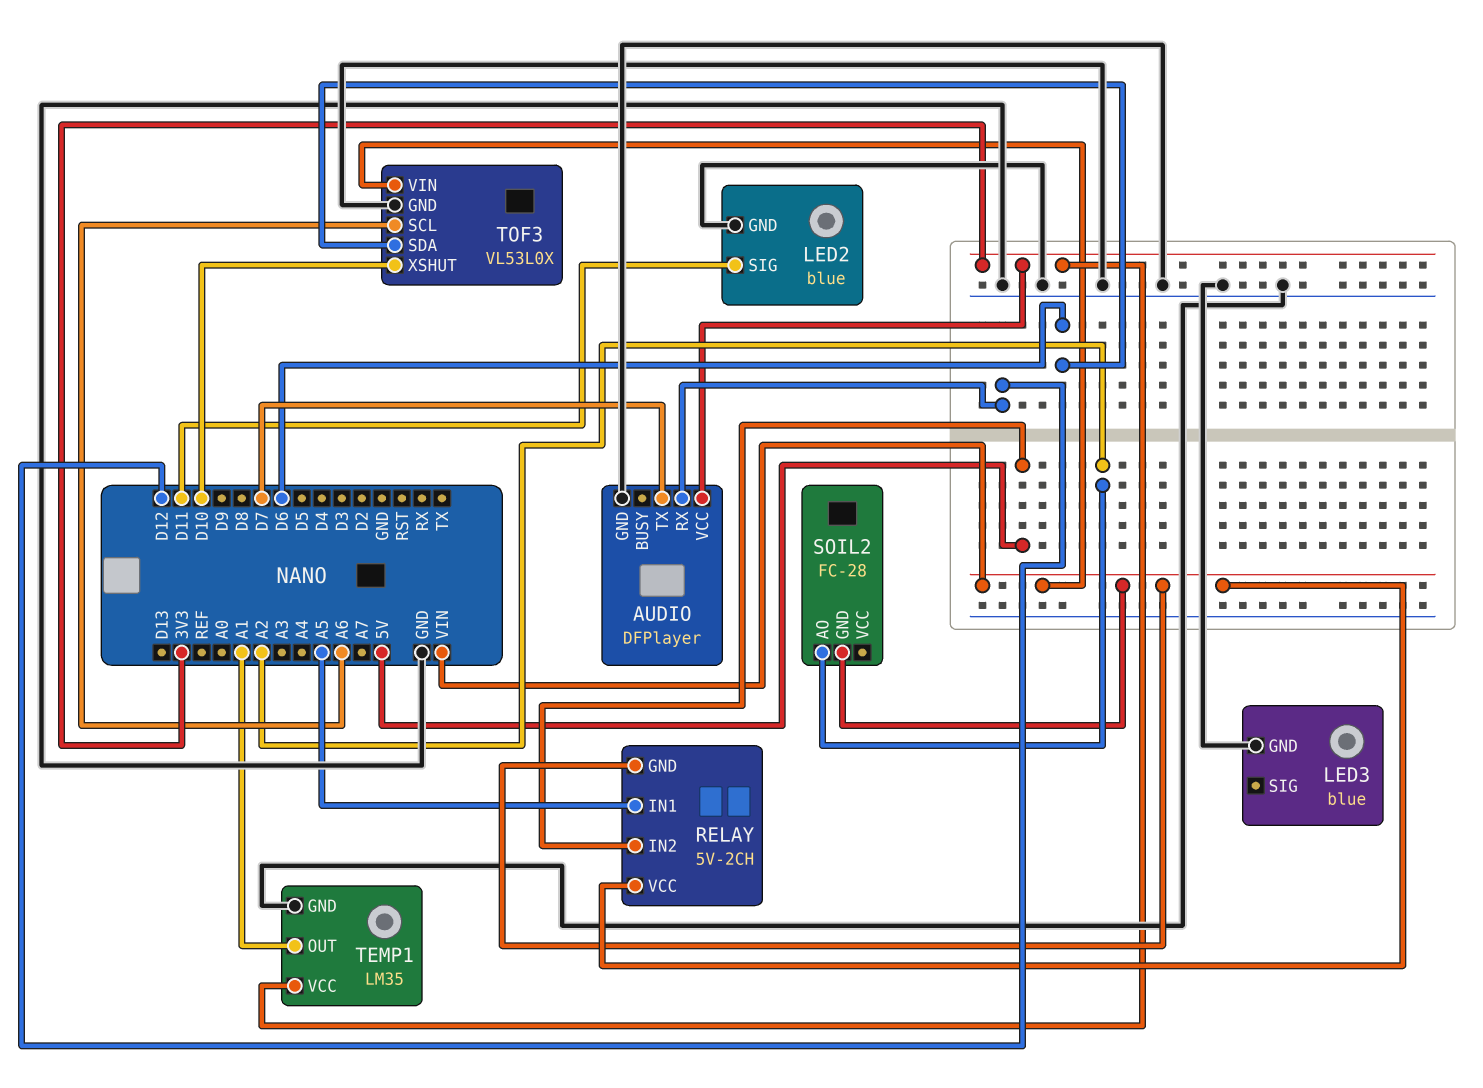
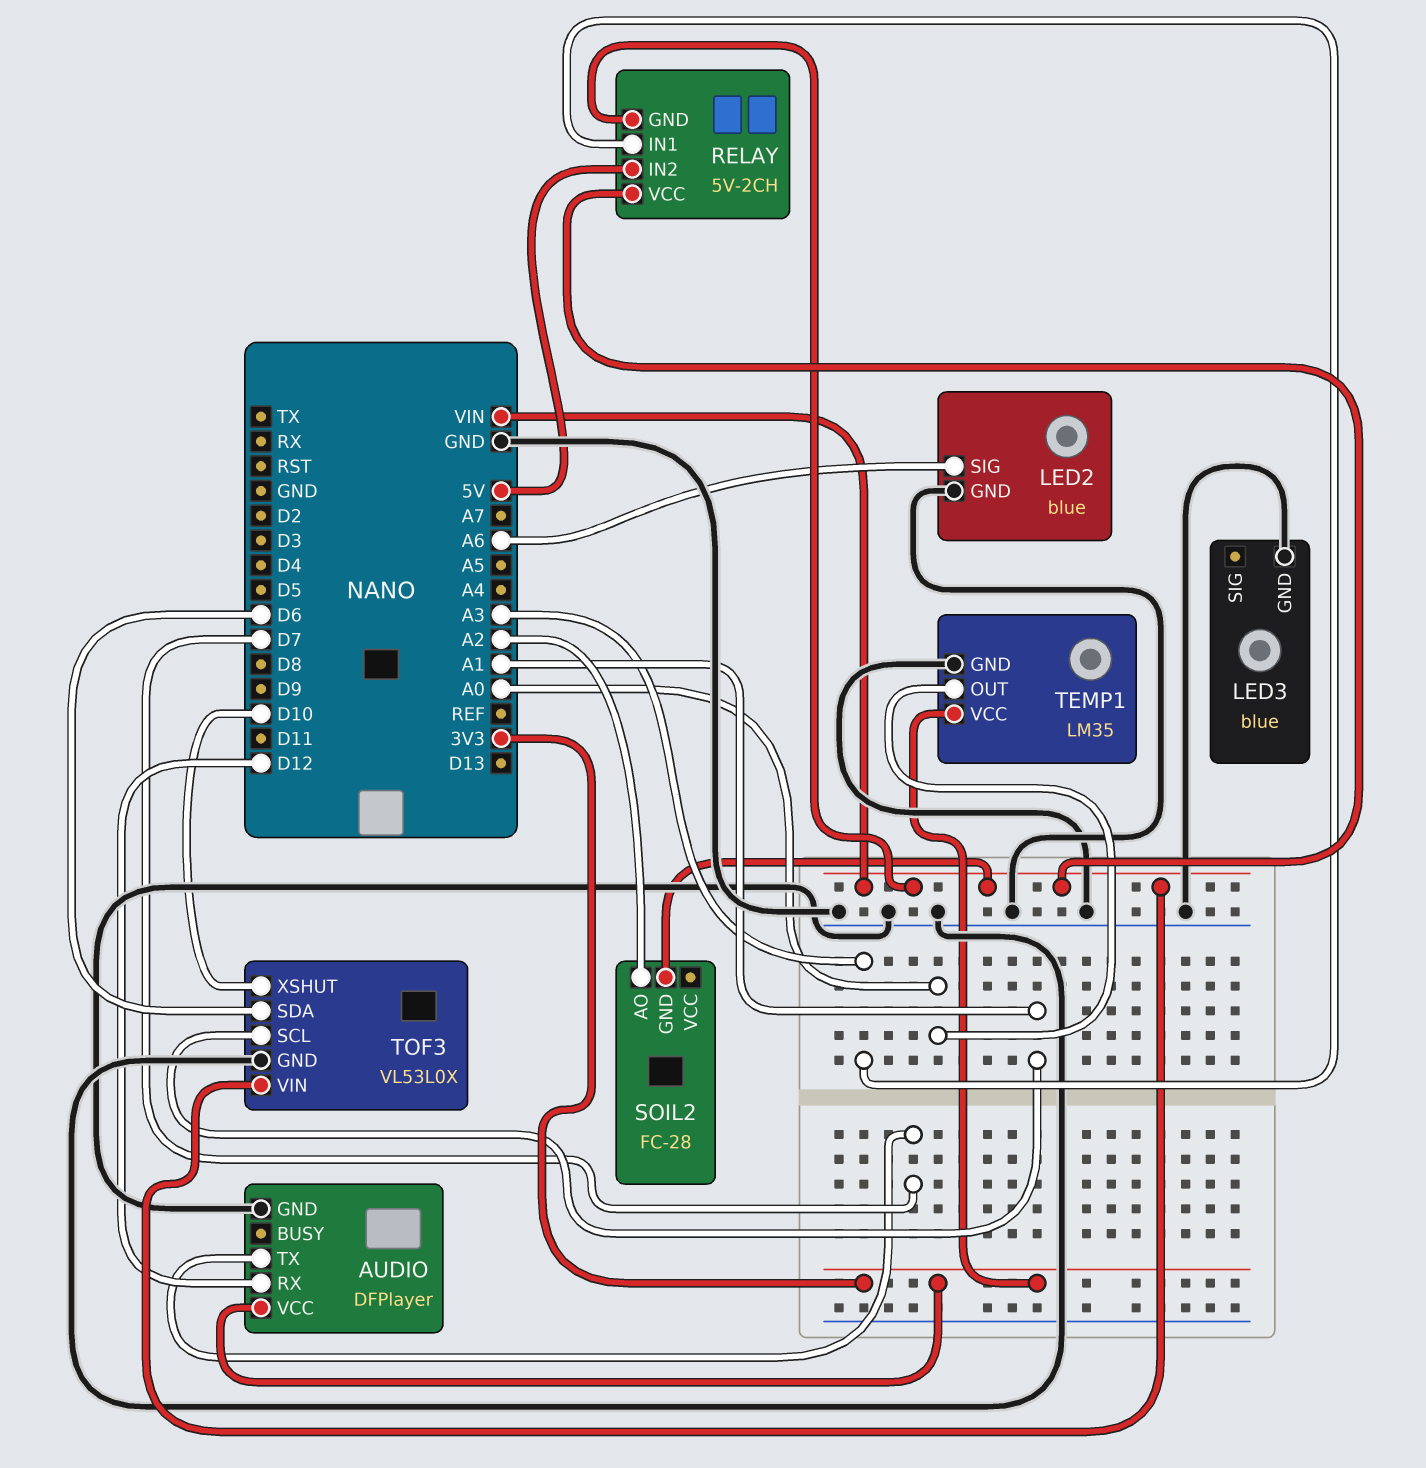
LED2 pin SIG: D11 -> A6
RELAY pin IN1: A5 -> A3
TEMP1 pin OUT: A1 -> A0
TOF3 pin SCL: A6 -> A1

